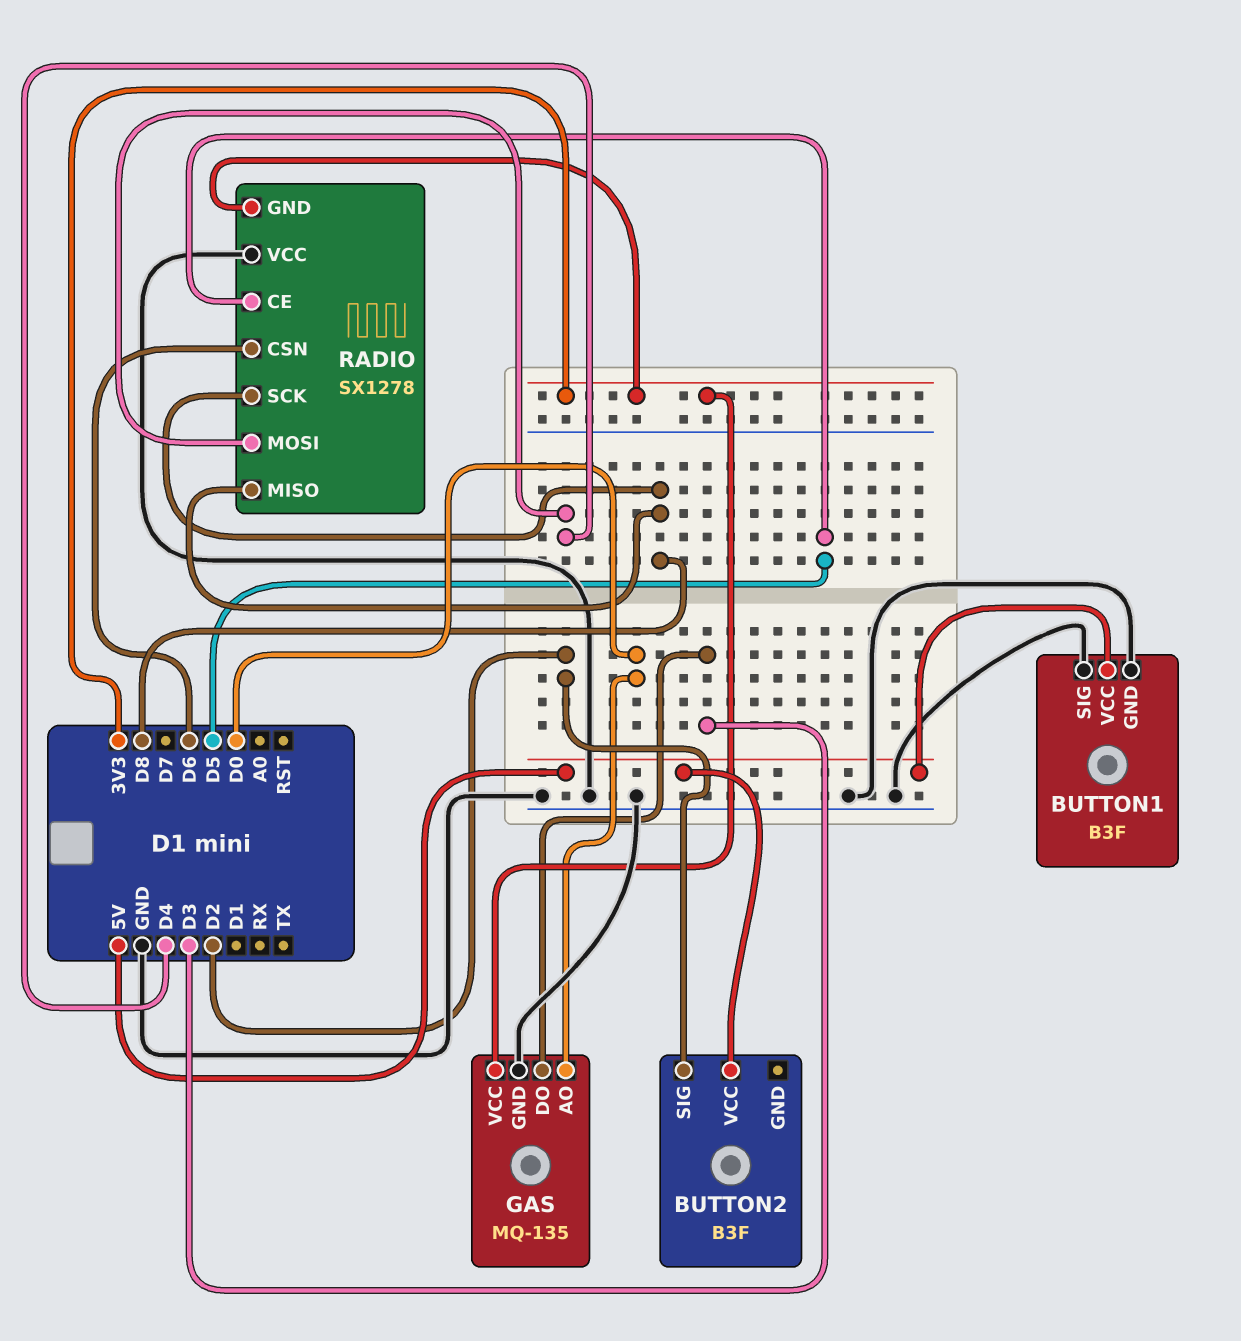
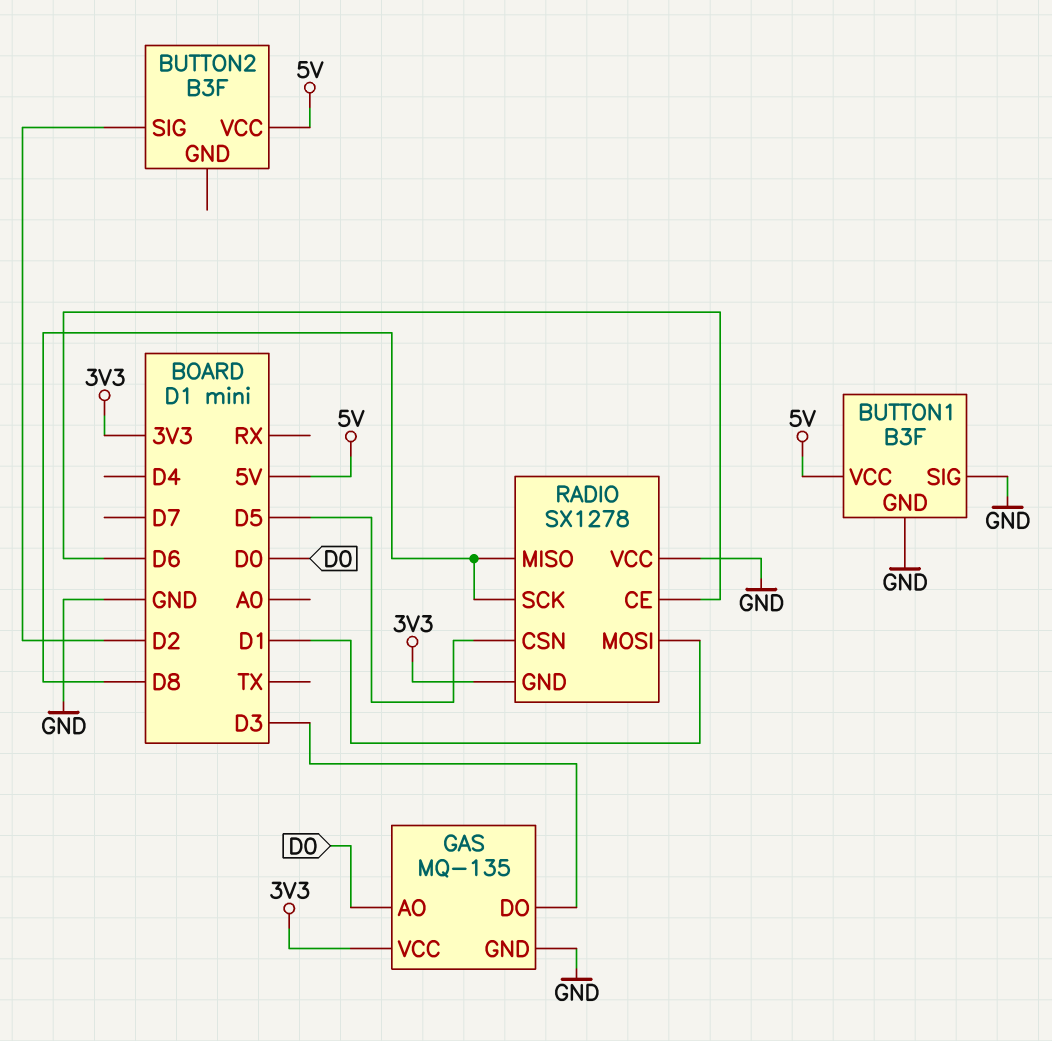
RADIO pin CE: D5 -> D6
RADIO pin CSN: D6 -> D5
RADIO pin MOSI: D4 -> D1

